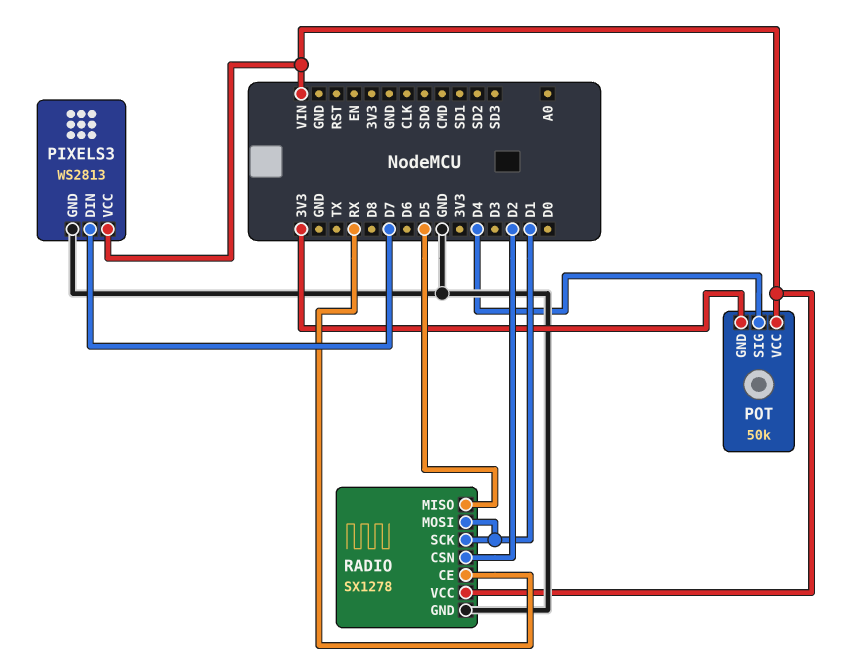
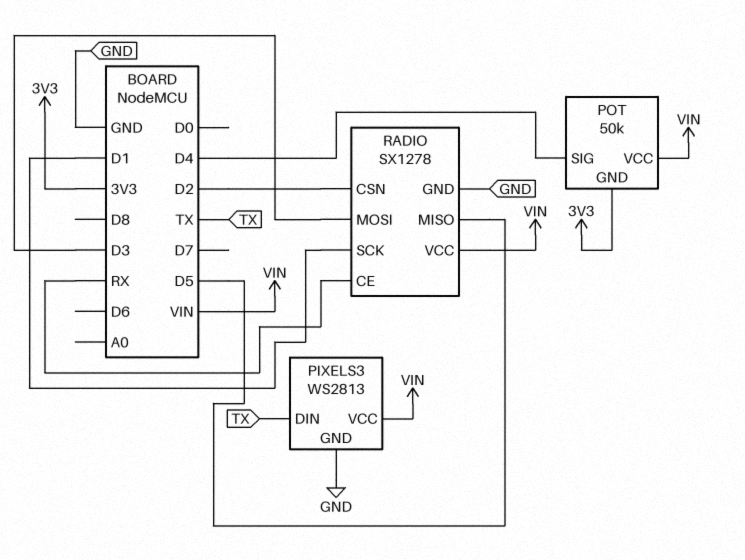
PIXELS3 pin DIN: D7 -> TX
RADIO pin MOSI: D1 -> D3

